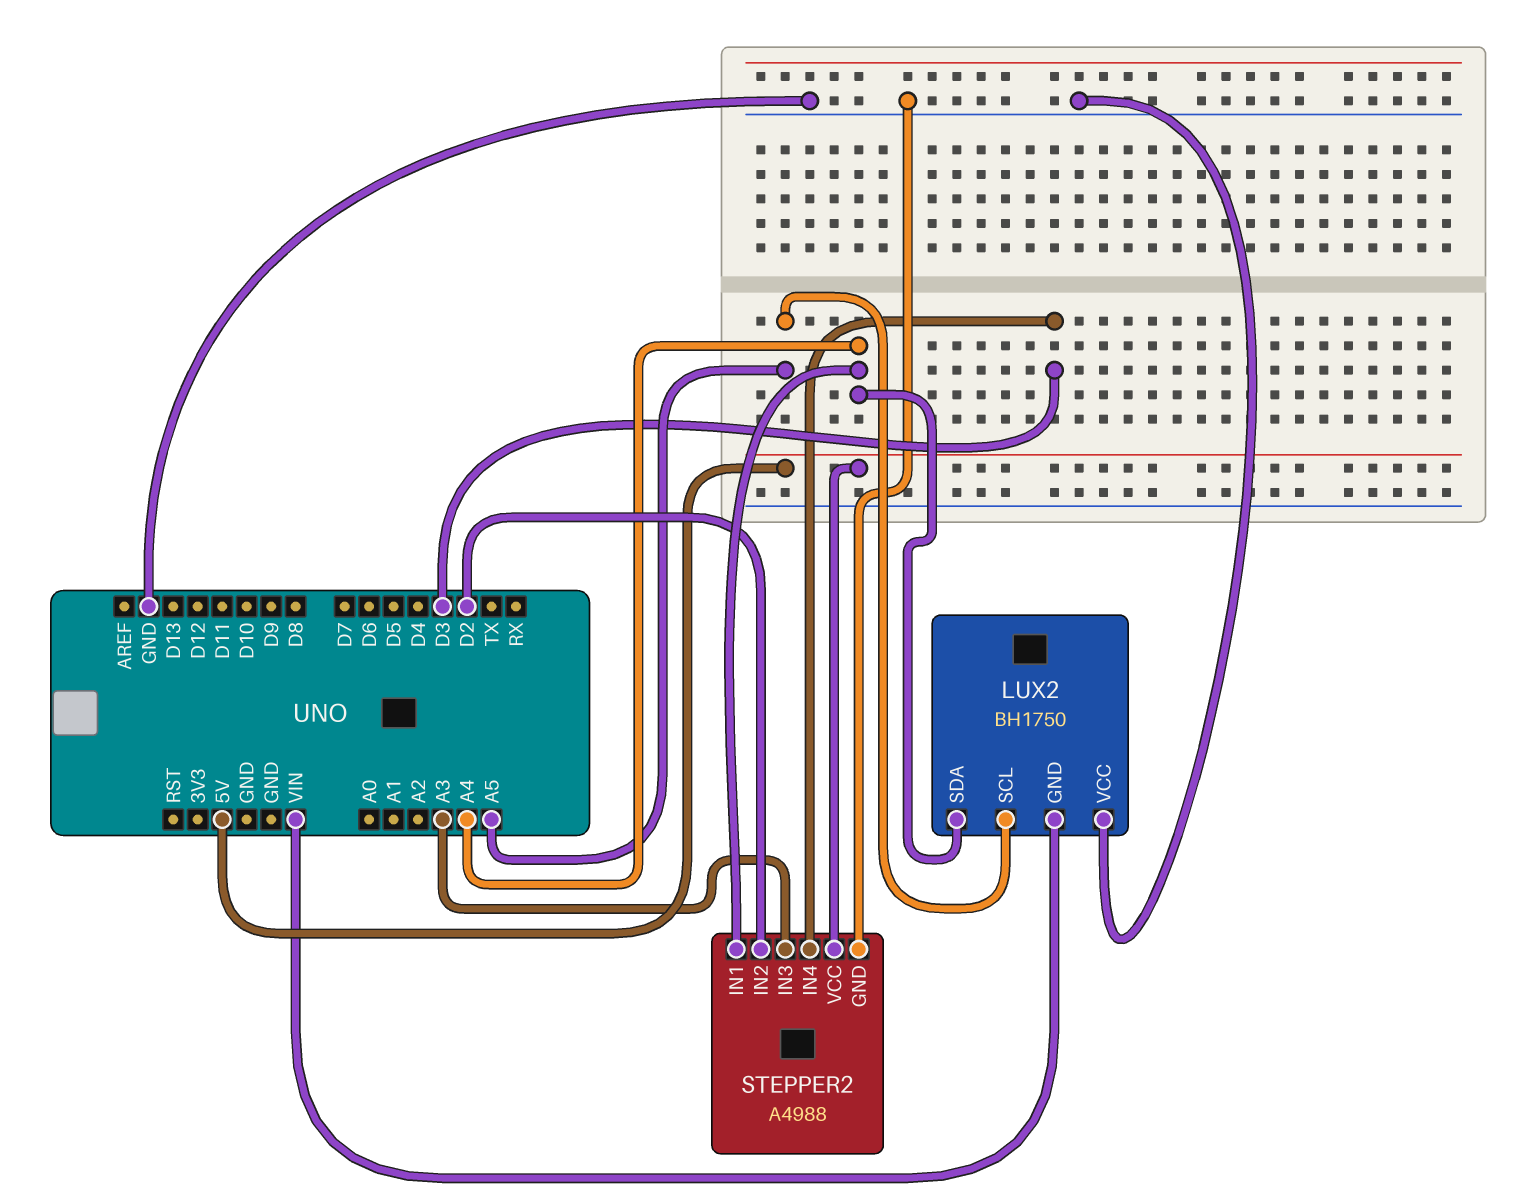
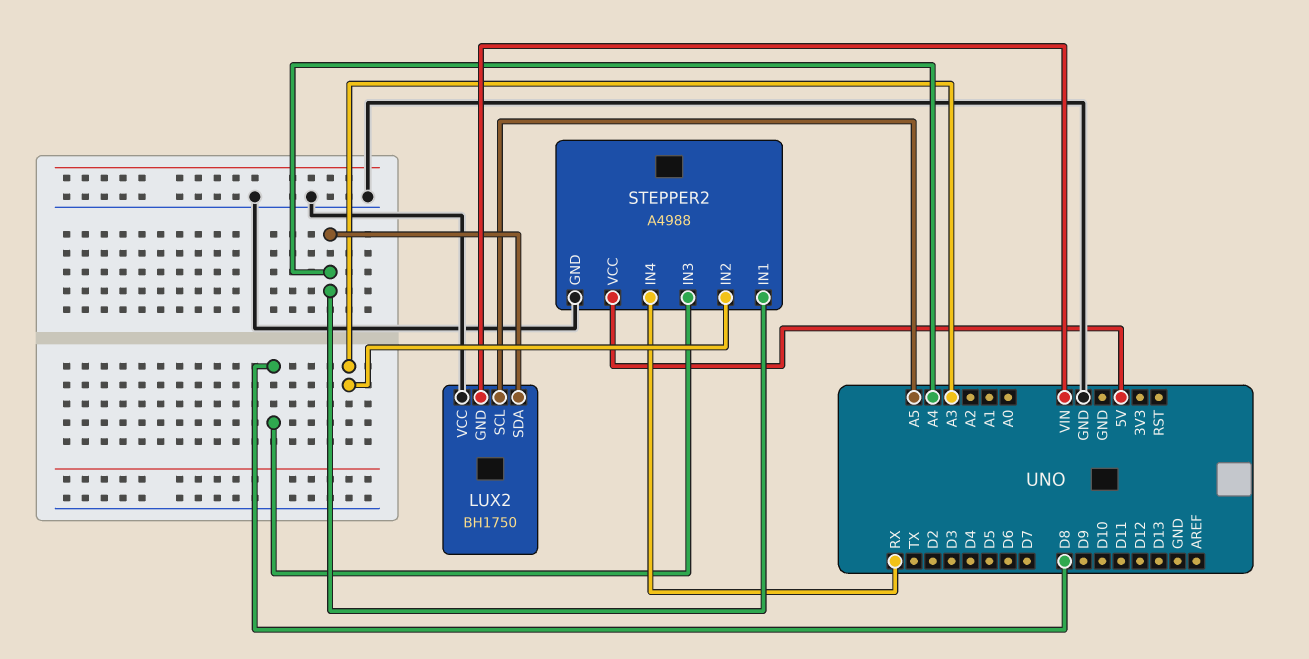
STEPPER2 pin IN2: D2 -> A3
STEPPER2 pin IN3: A3 -> D8
STEPPER2 pin IN4: D3 -> RX

